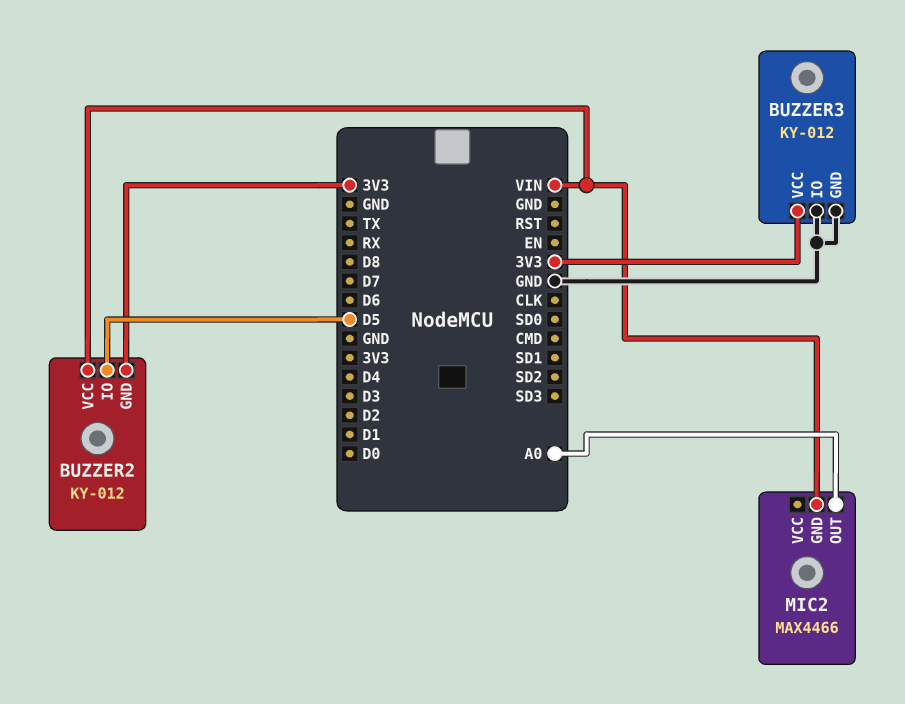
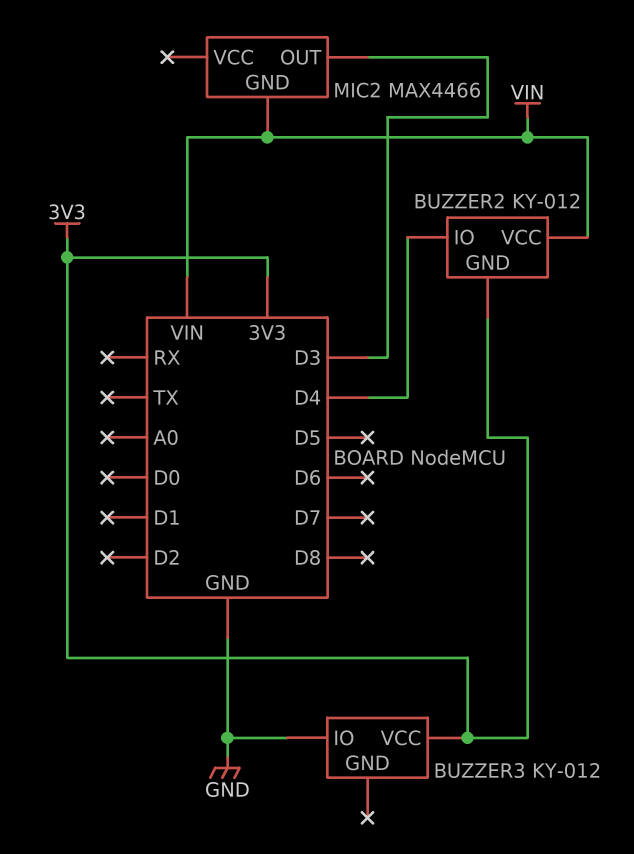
BUZZER2 pin IO: D5 -> D4
BUZZER3 pin GND: GND -> none
MIC2 pin OUT: A0 -> D3

